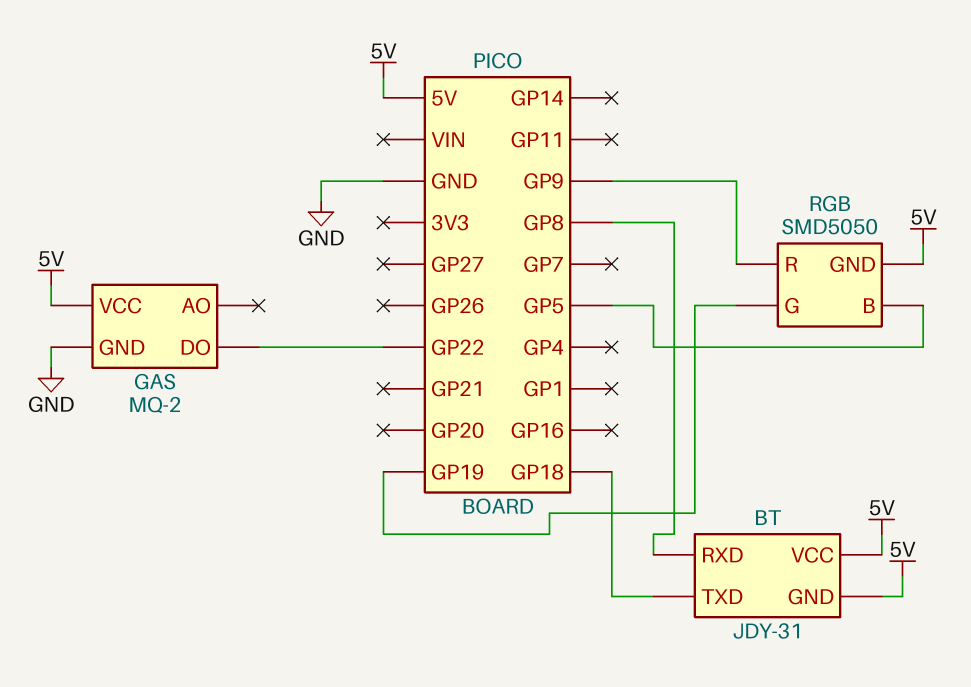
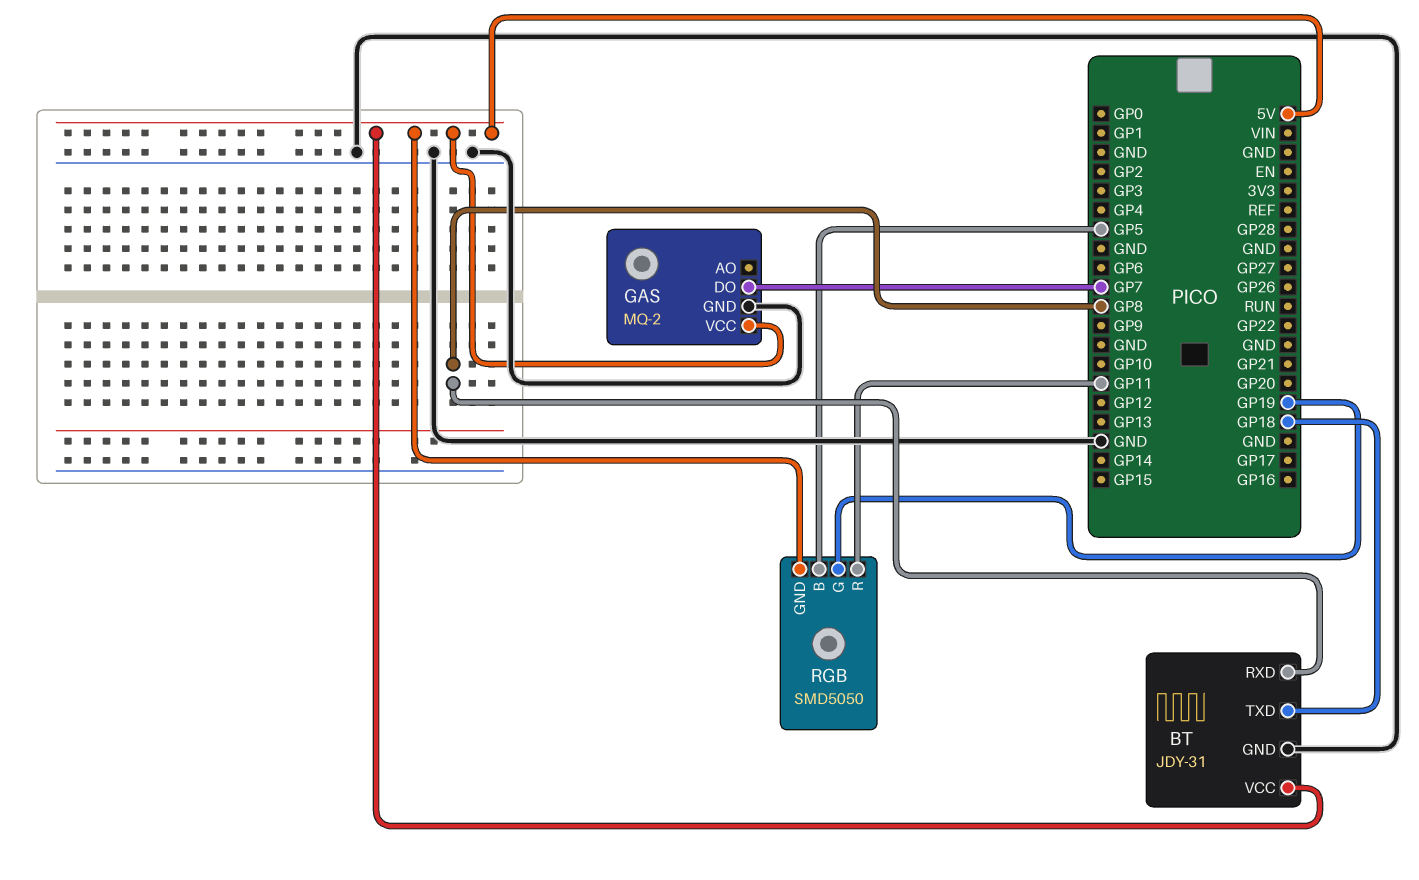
BT pin GND: 5V -> GND
GAS pin DO: GP22 -> GP7
RGB pin R: GP9 -> GP11

